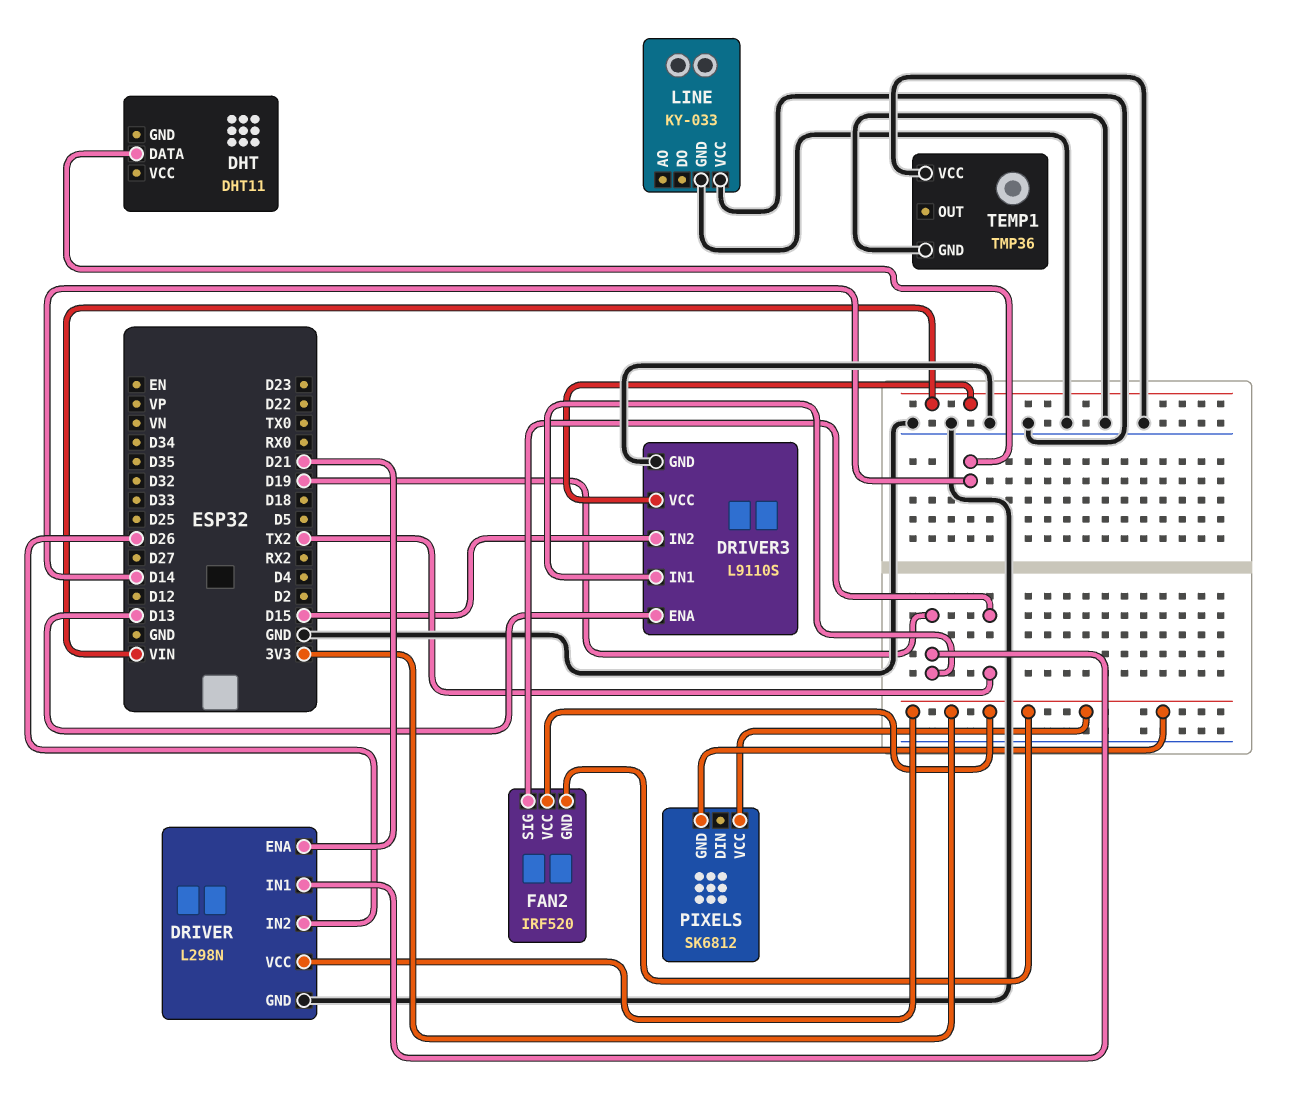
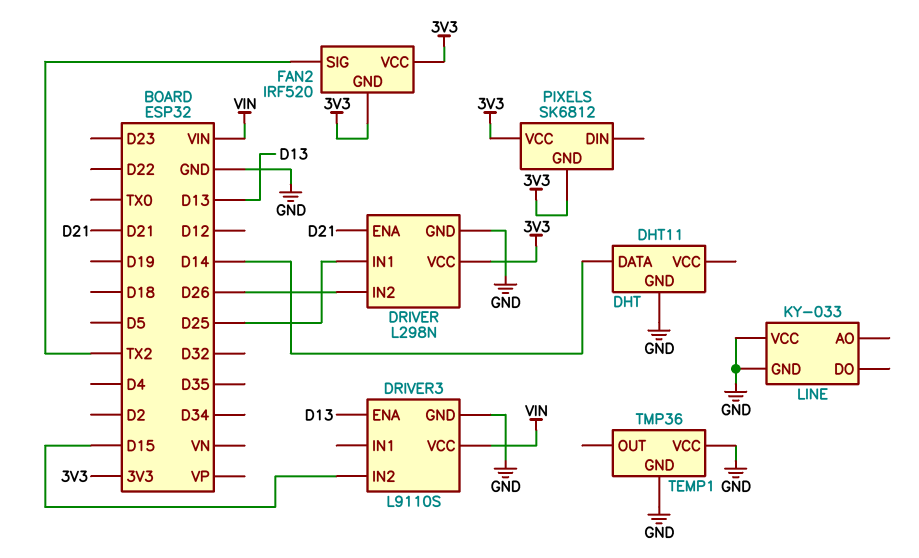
DHT pin GND: none -> GND
DRIVER pin IN1: D19 -> D25
DRIVER3 pin IN1: D19 -> none

